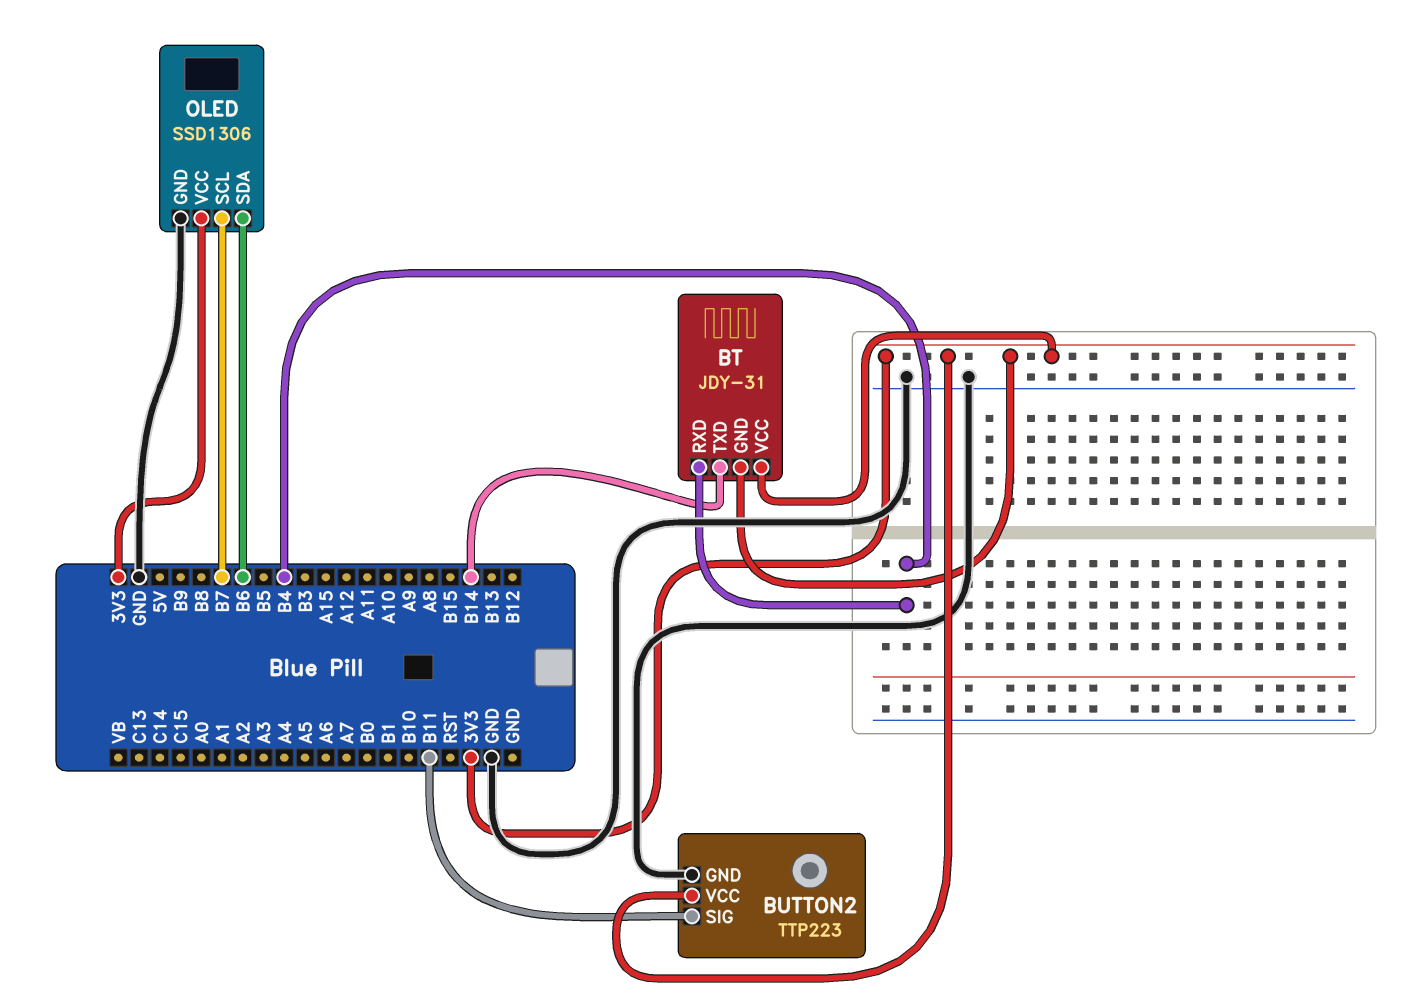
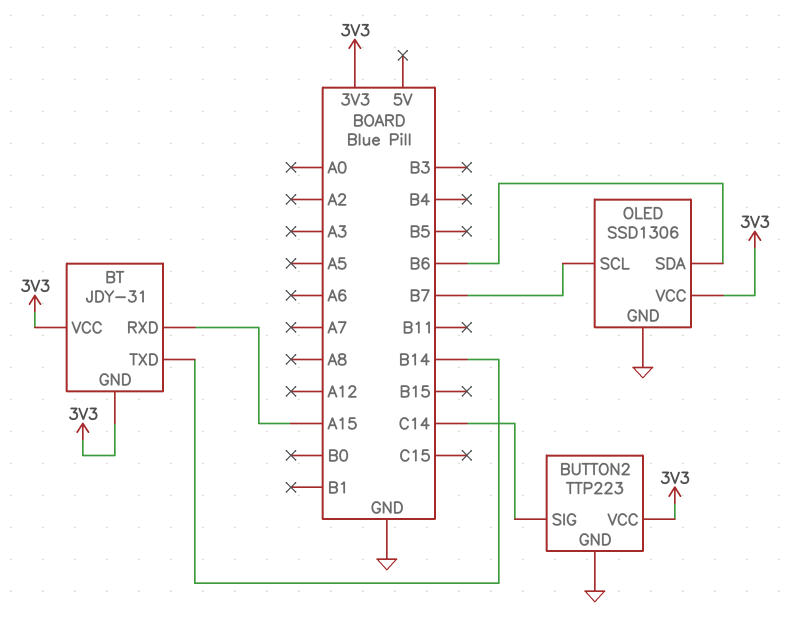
BT pin RXD: B4 -> A15
BUTTON2 pin SIG: B11 -> C14

